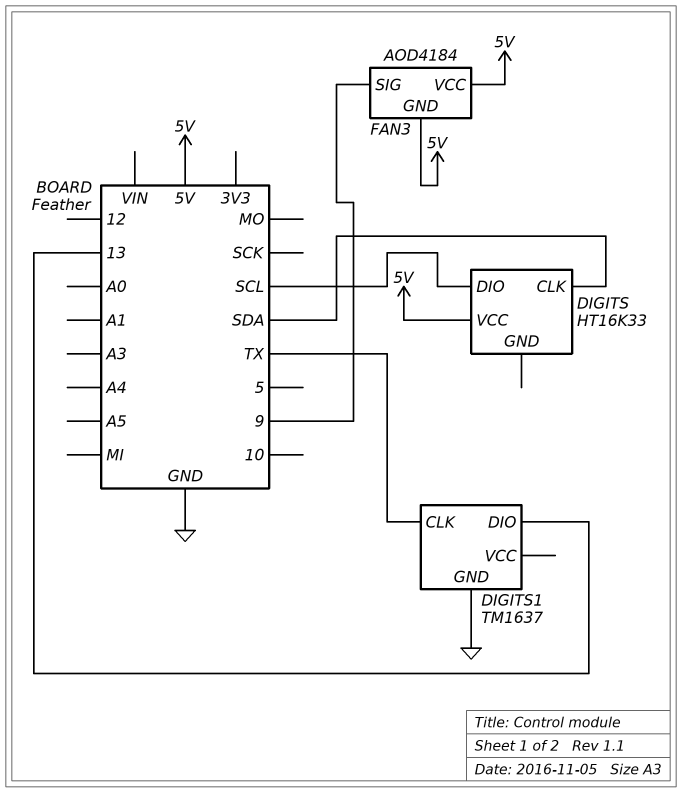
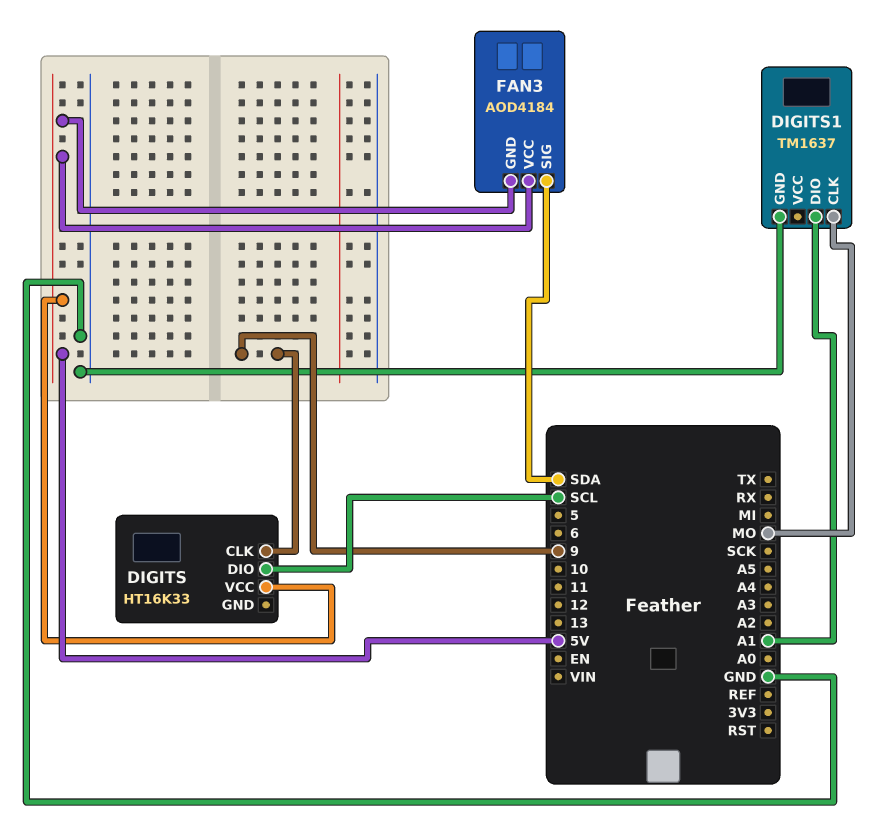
DIGITS pin CLK: SDA -> 9
DIGITS1 pin CLK: TX -> MO
DIGITS1 pin DIO: 13 -> A1
FAN3 pin SIG: 9 -> SDA

